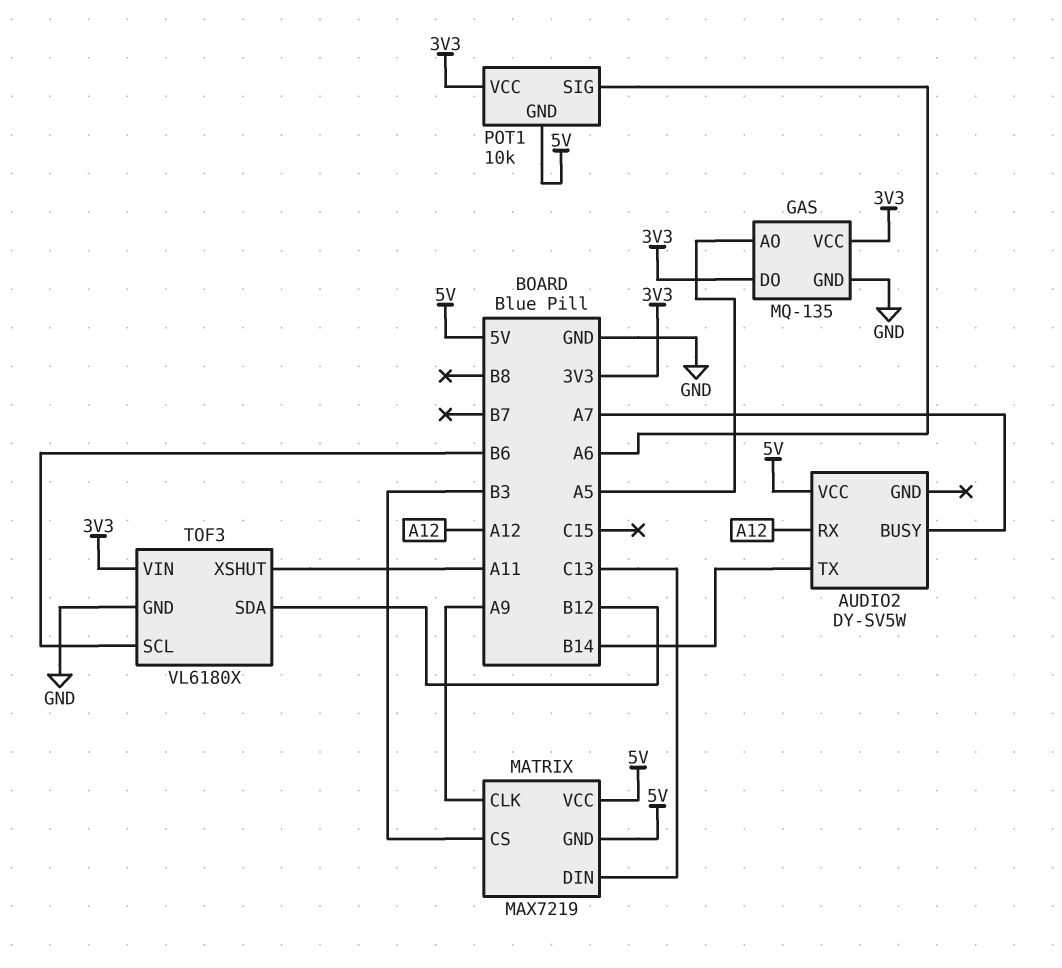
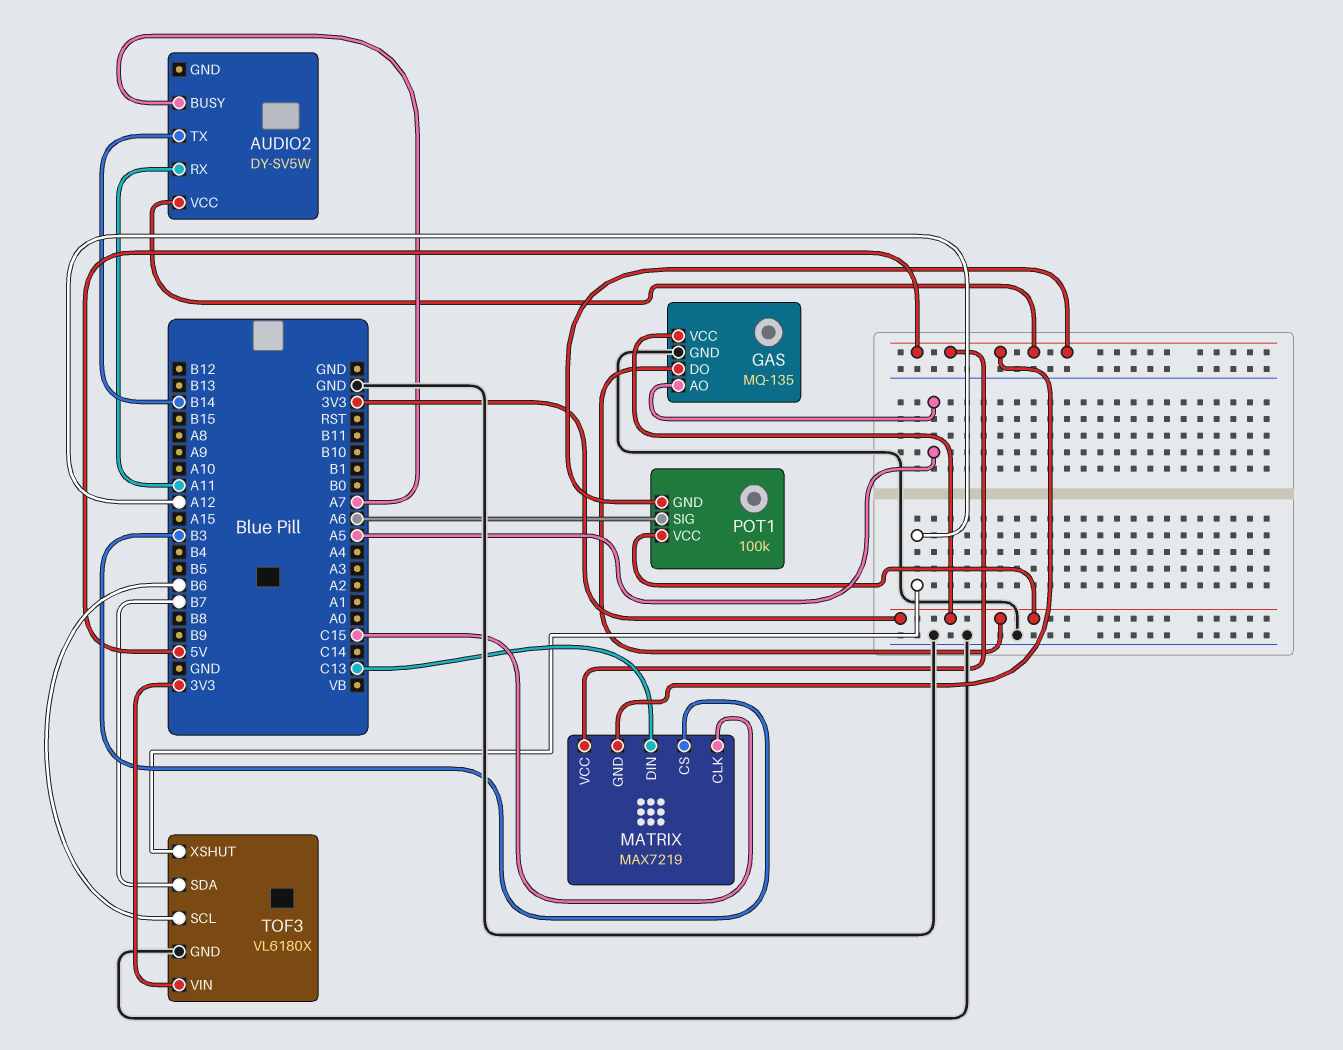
AUDIO2 pin RX: A12 -> A11
MATRIX pin CLK: A9 -> C15
POT1: 10k -> 100k
TOF3 pin SDA: B12 -> B7
TOF3 pin XSHUT: A11 -> A12

